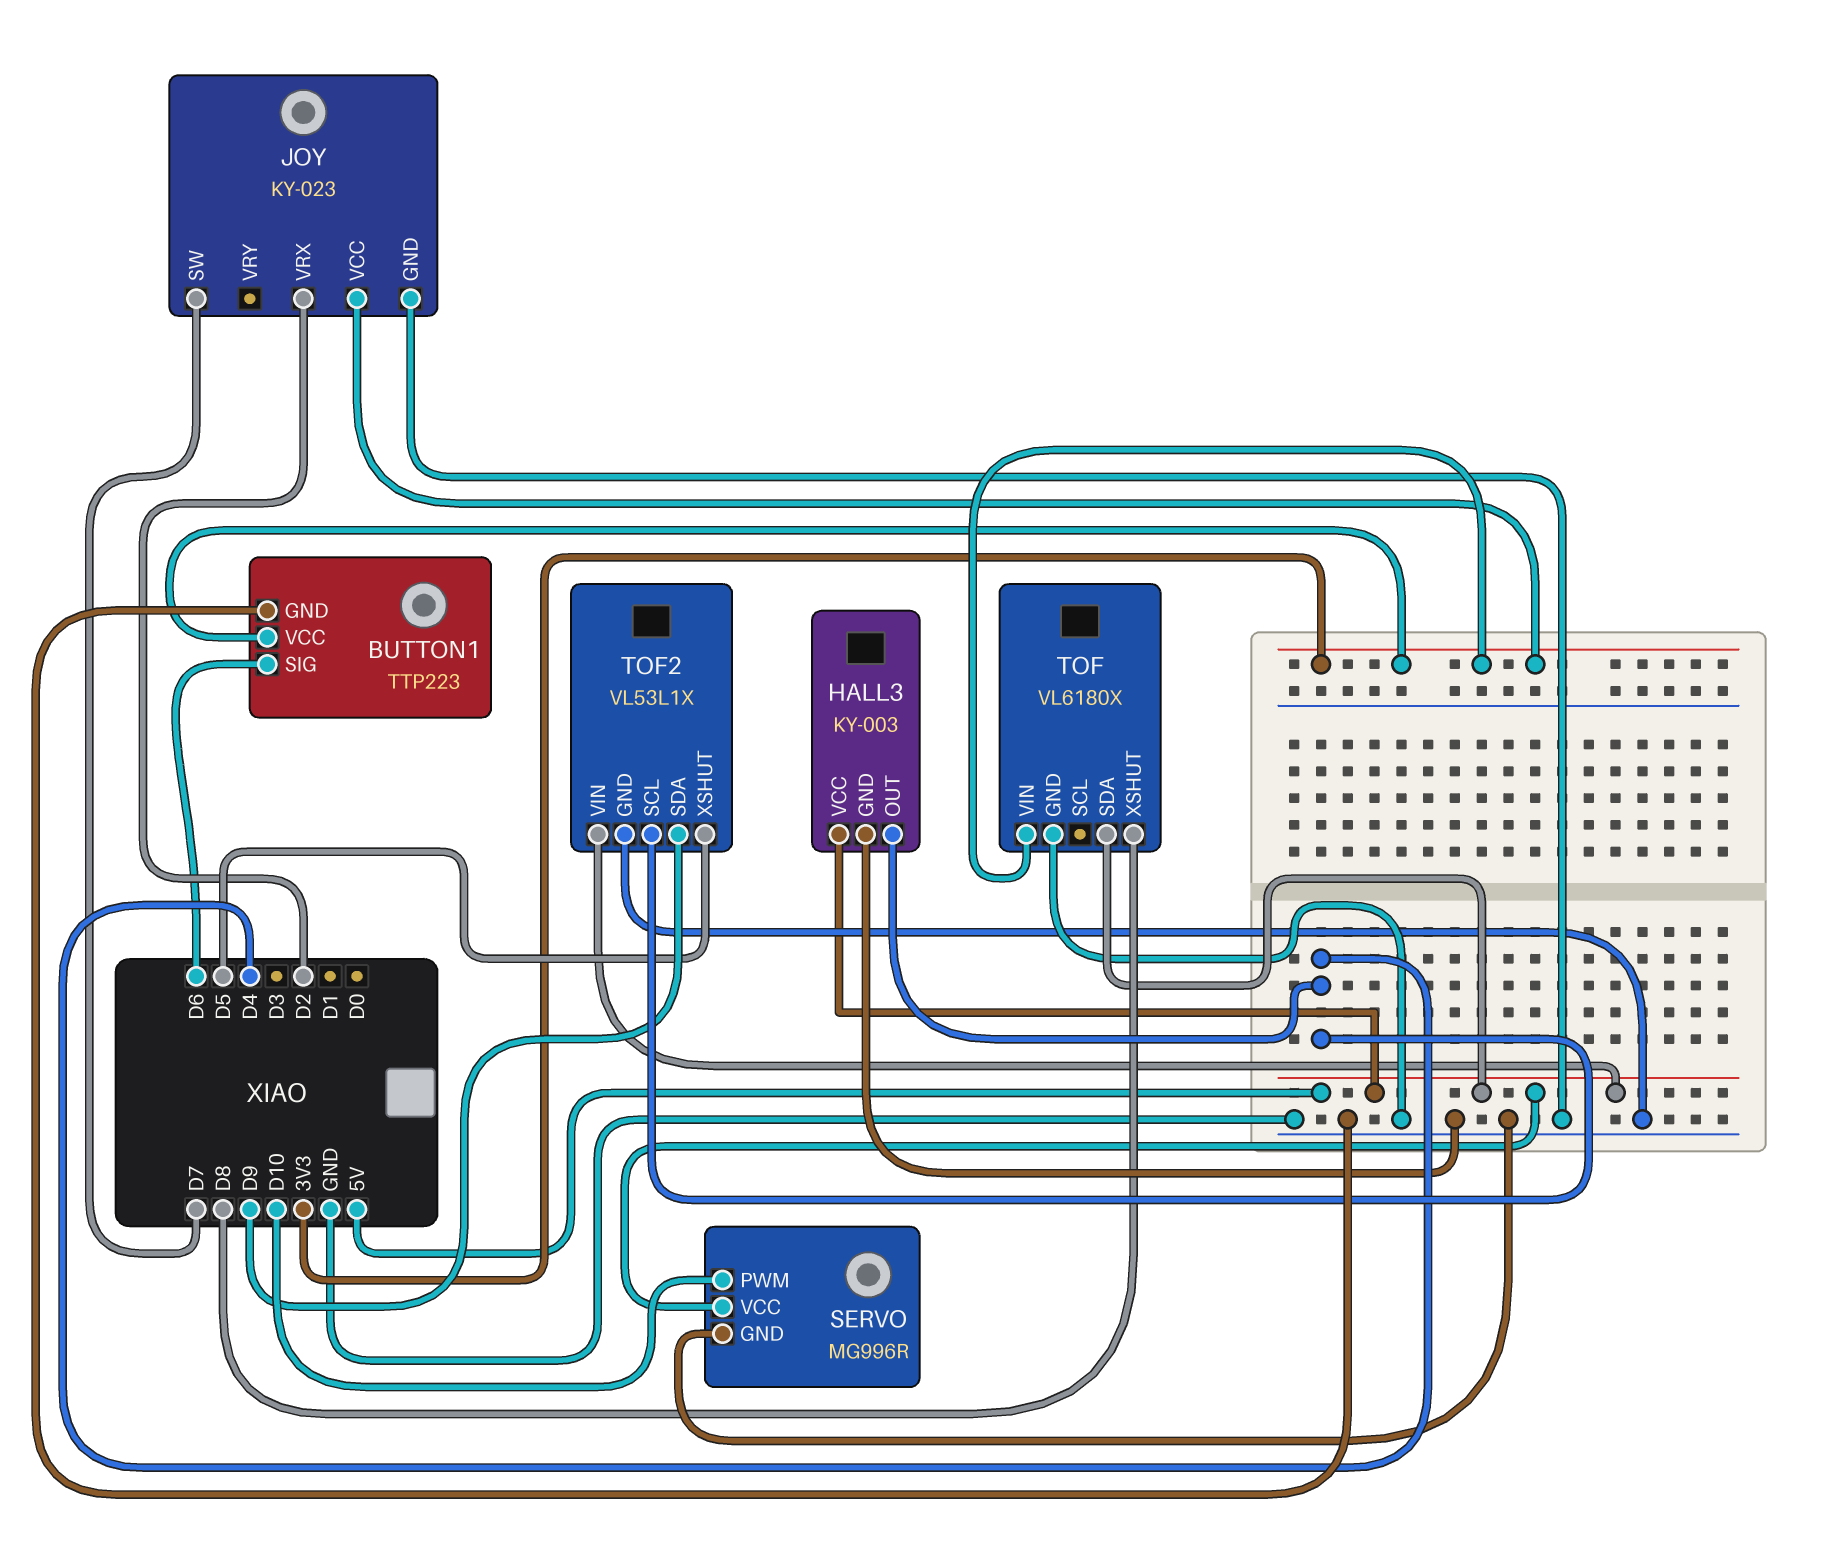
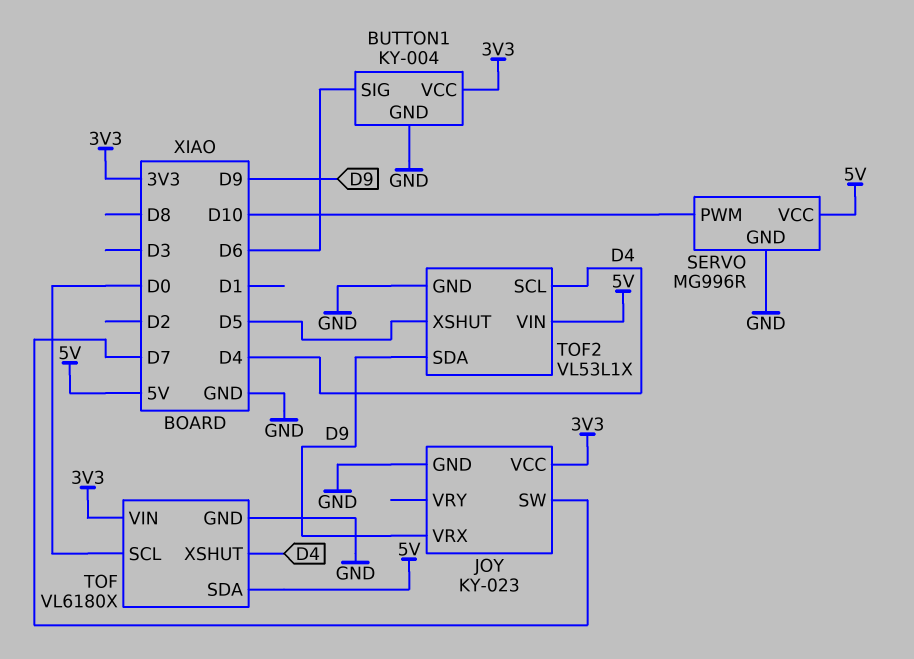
BUTTON1: TTP223 -> KY-004
HALL3: KY-003 -> none
HALL3 pin GND: GND -> none
HALL3 pin OUT: D4 -> none
HALL3 pin VCC: 5V -> none
JOY pin VRX: D2 -> D9
TOF pin SCL: none -> D0
TOF pin XSHUT: D8 -> D4

